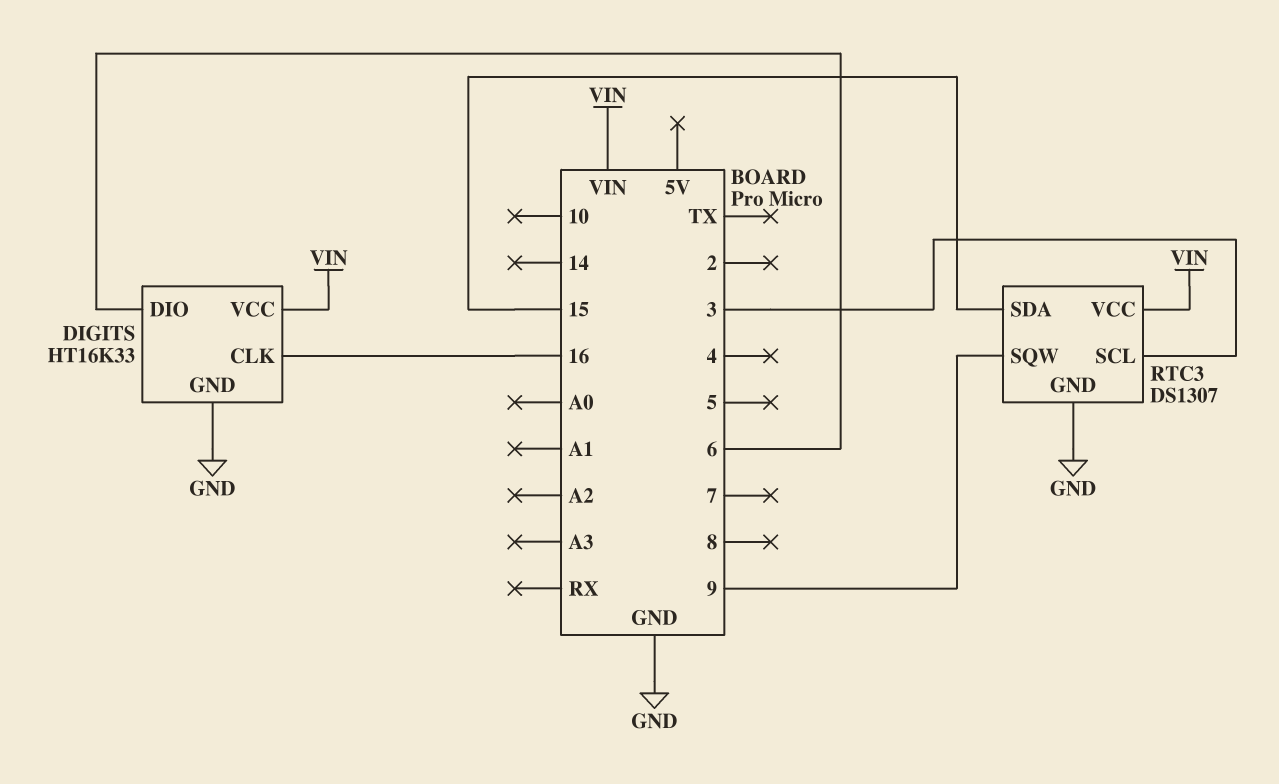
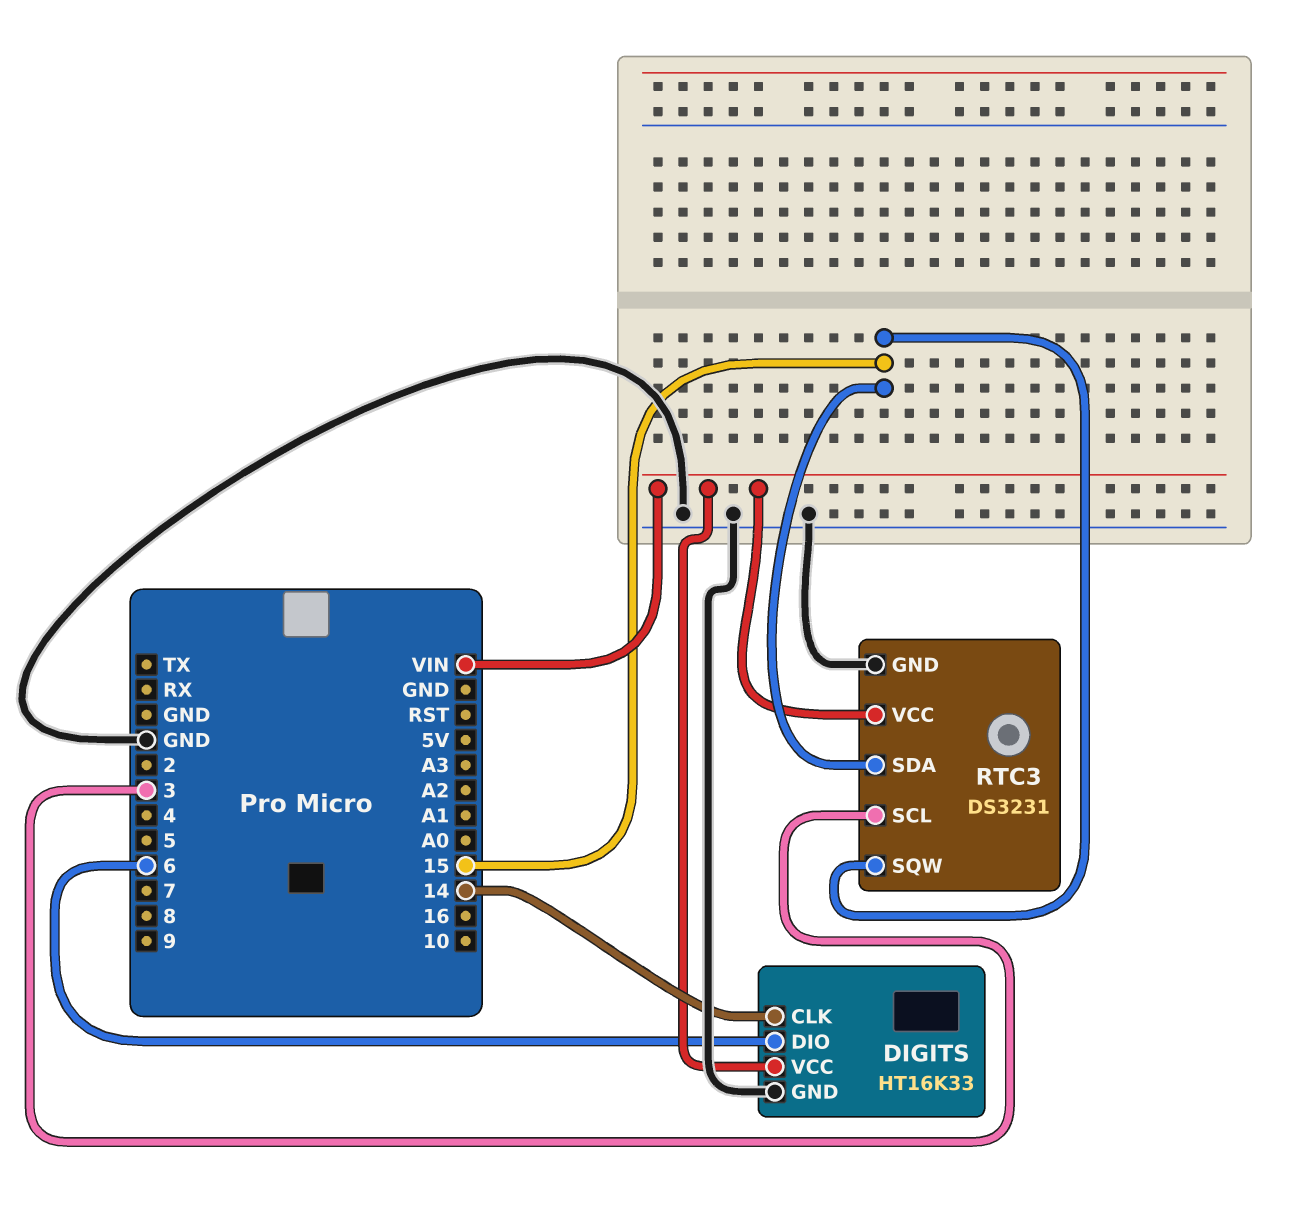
DIGITS pin CLK: 16 -> 14
RTC3: DS1307 -> DS3231
RTC3 pin SQW: 9 -> 15

